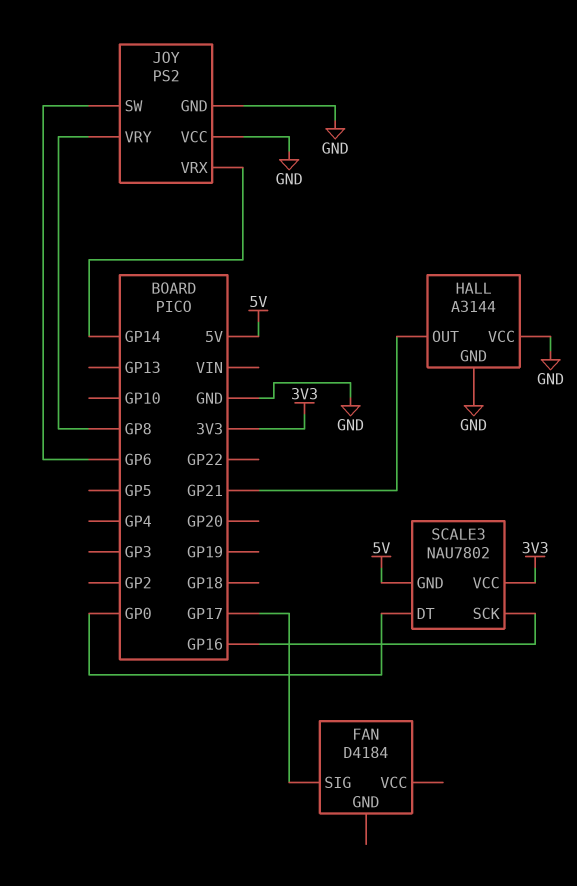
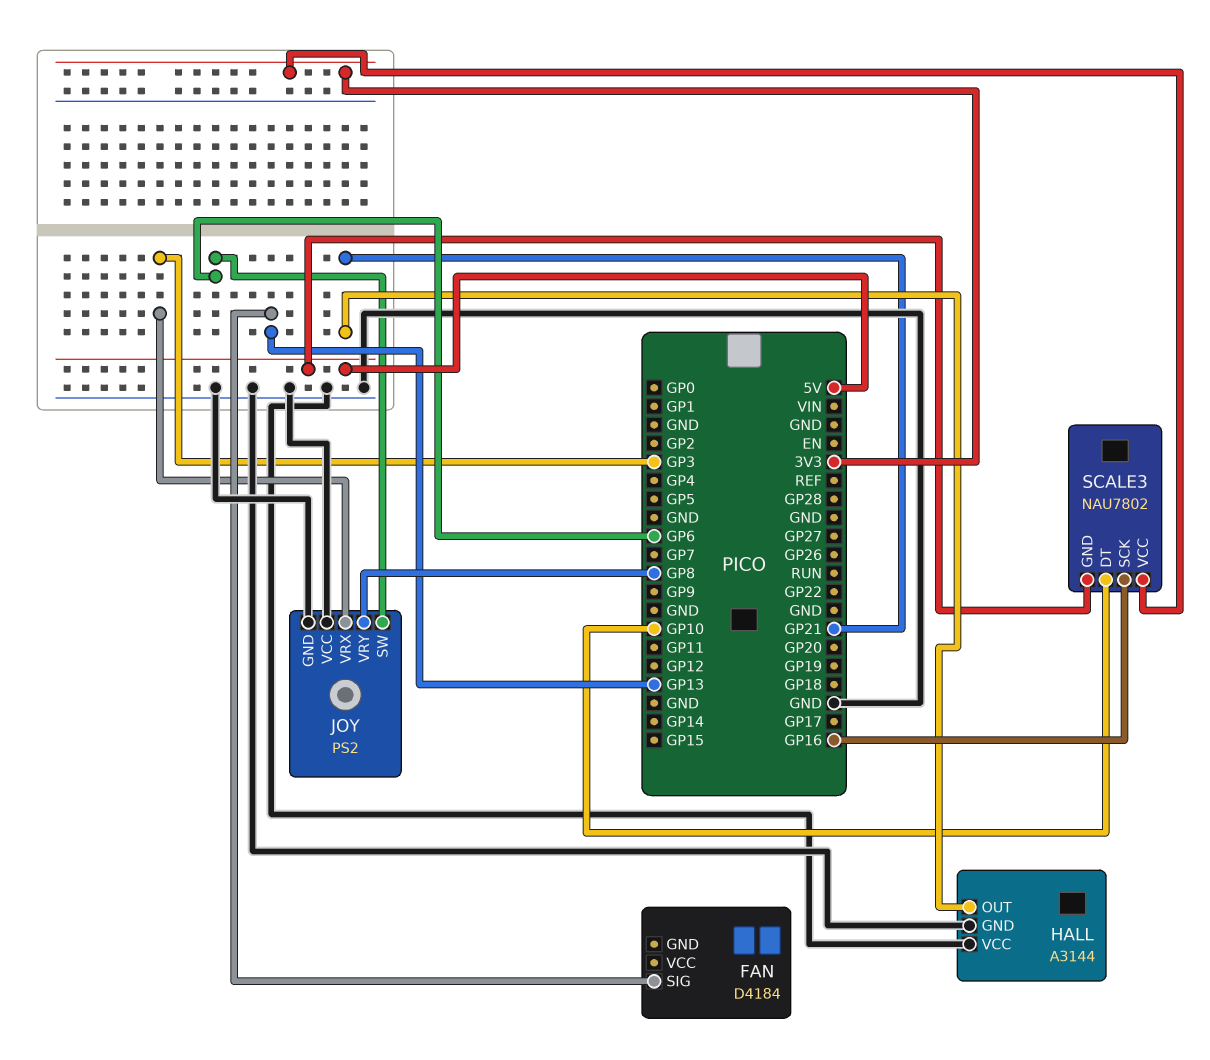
FAN pin SIG: GP17 -> GP13
JOY pin VRX: GP14 -> GP3
SCALE3 pin DT: GP0 -> GP10

